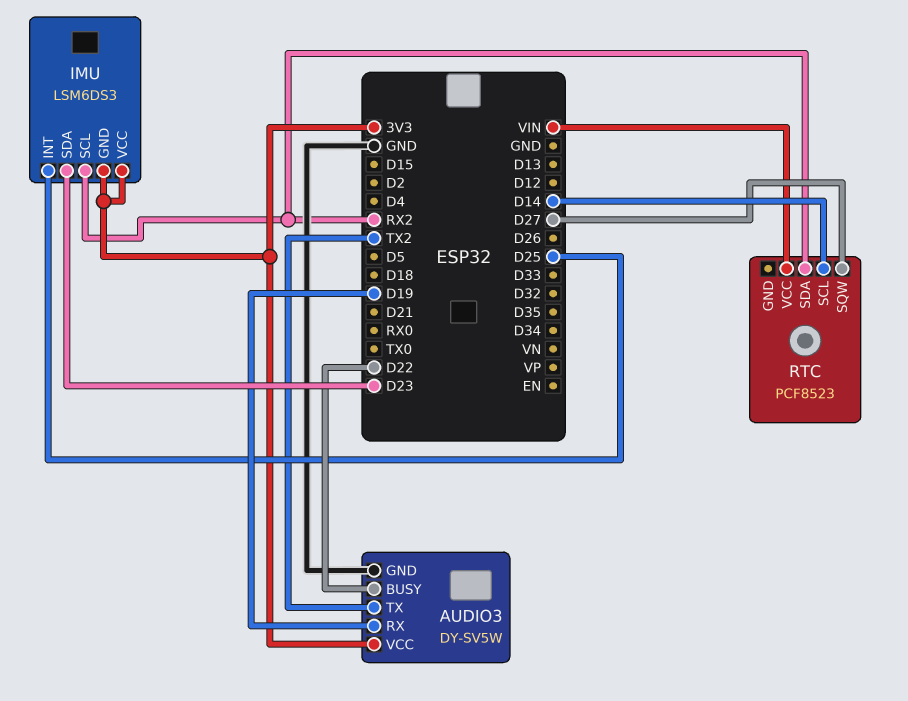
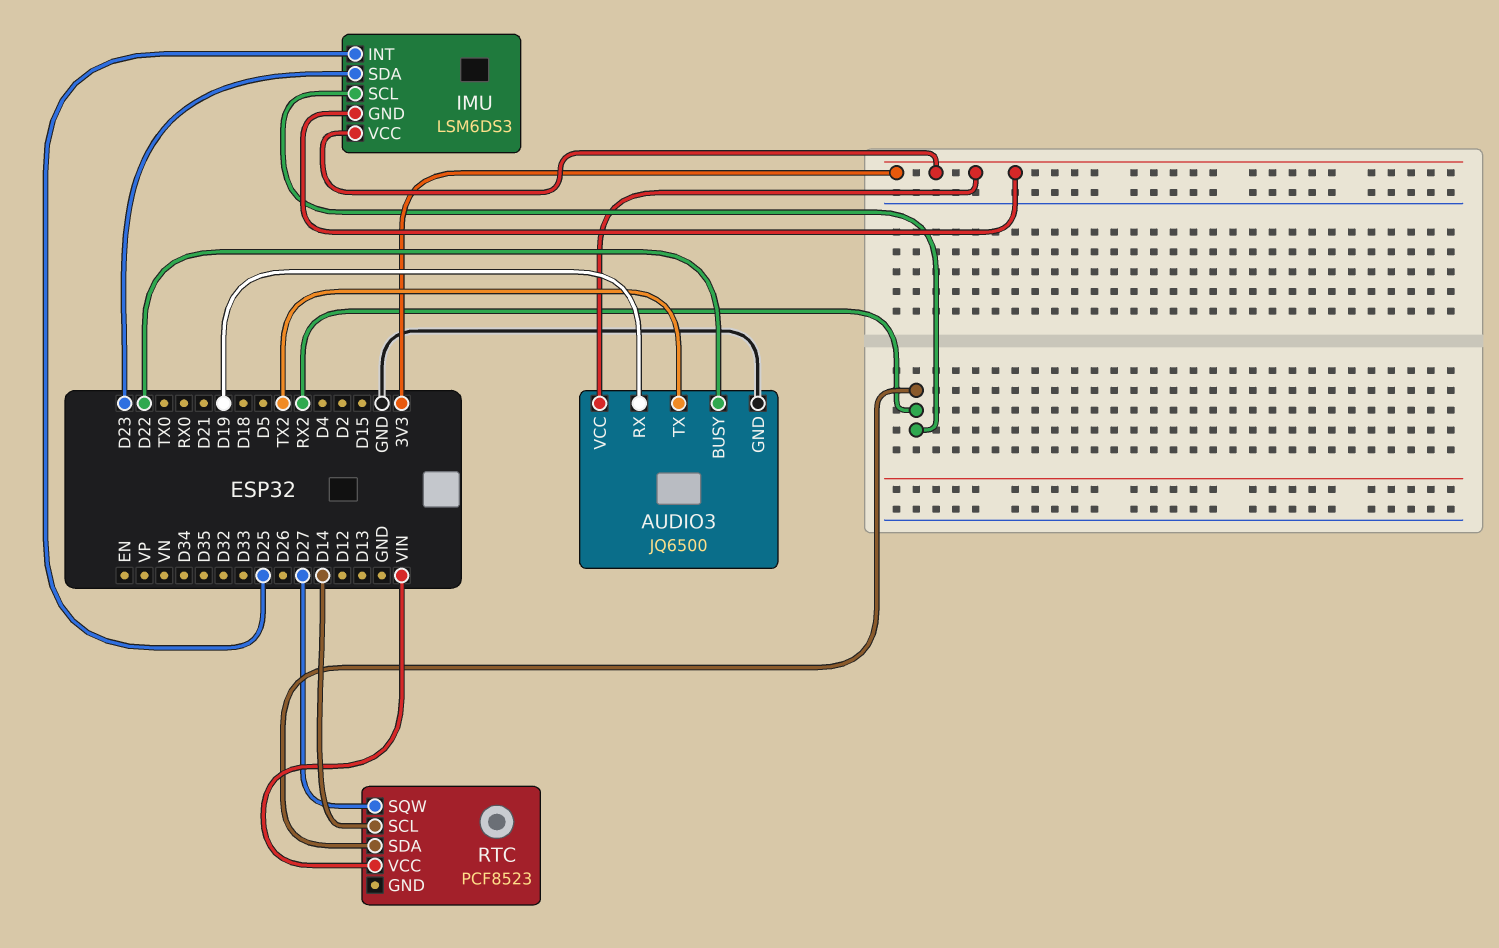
AUDIO3: DY-SV5W -> JQ6500

